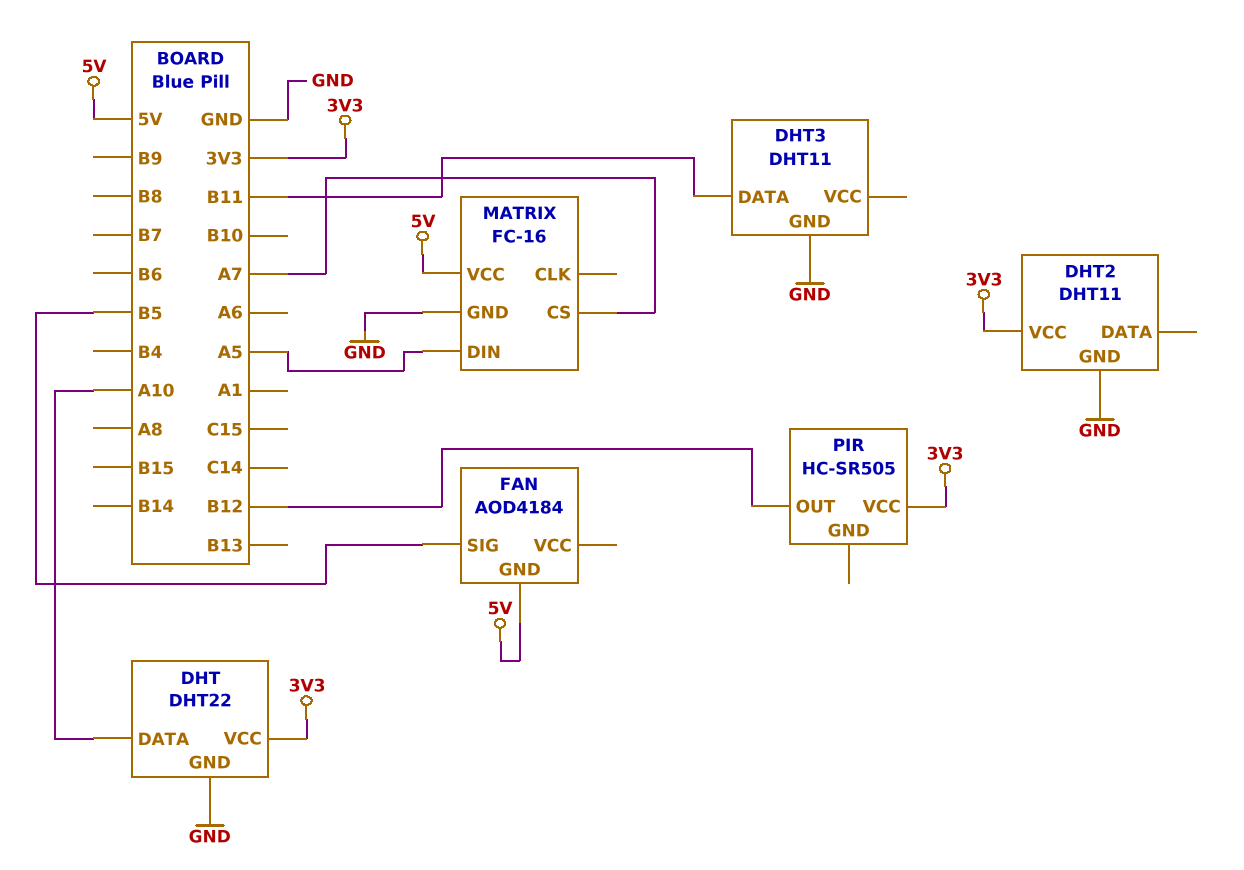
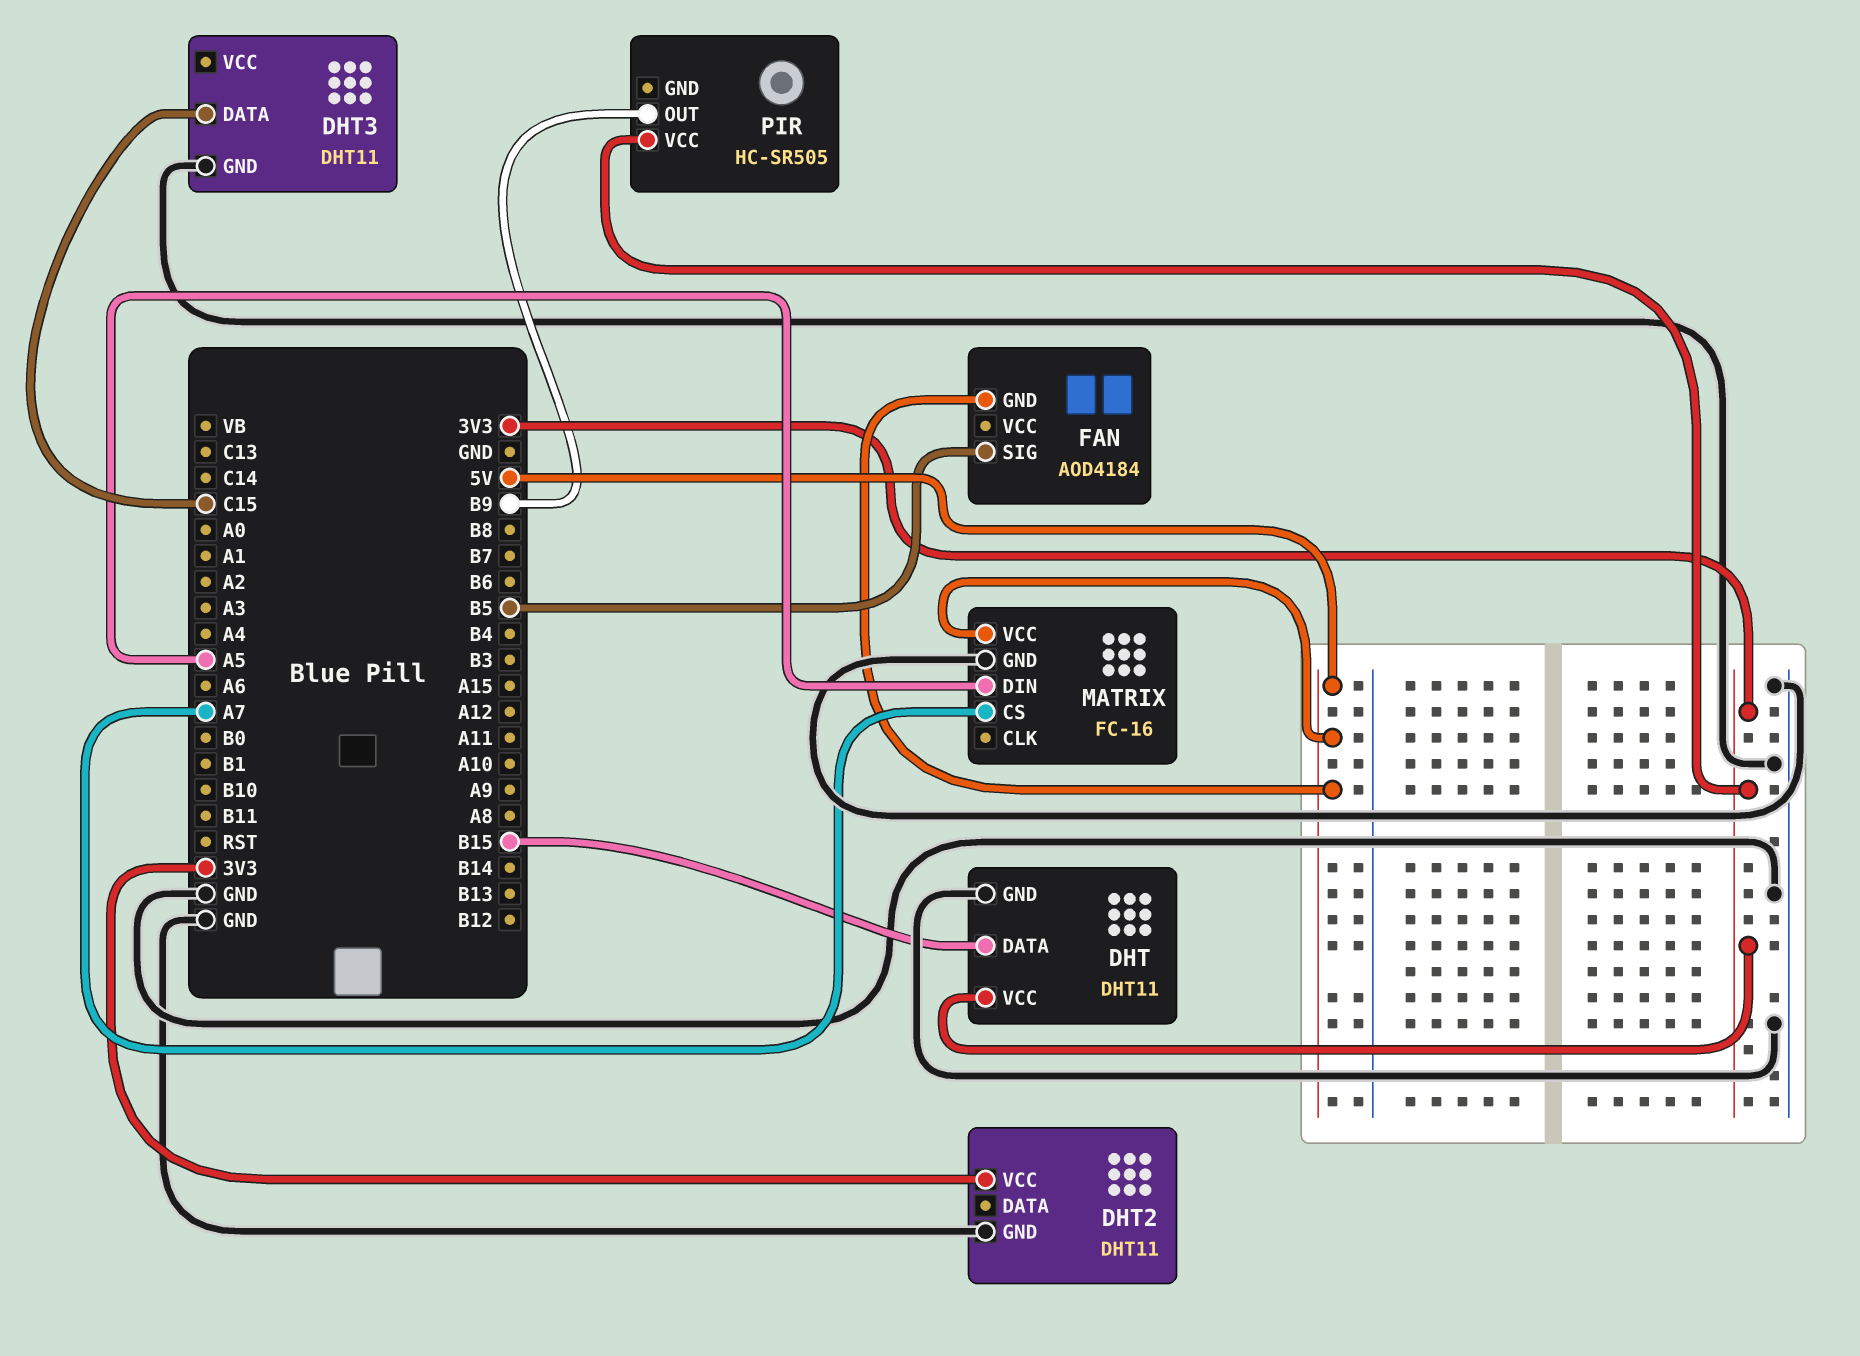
DHT: DHT22 -> DHT11
DHT pin DATA: A10 -> B15
DHT3 pin DATA: B11 -> C15
PIR pin OUT: B12 -> B9

